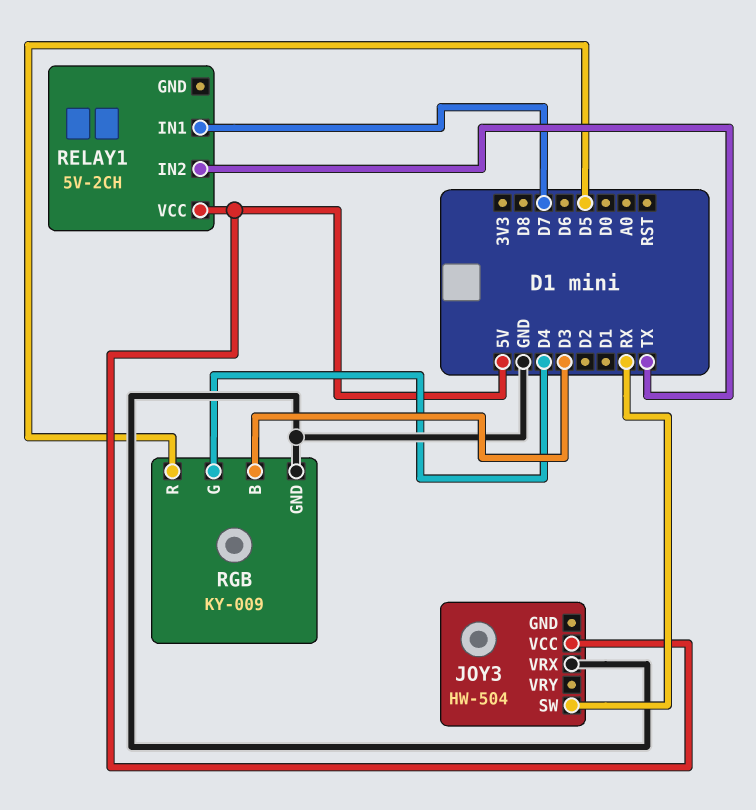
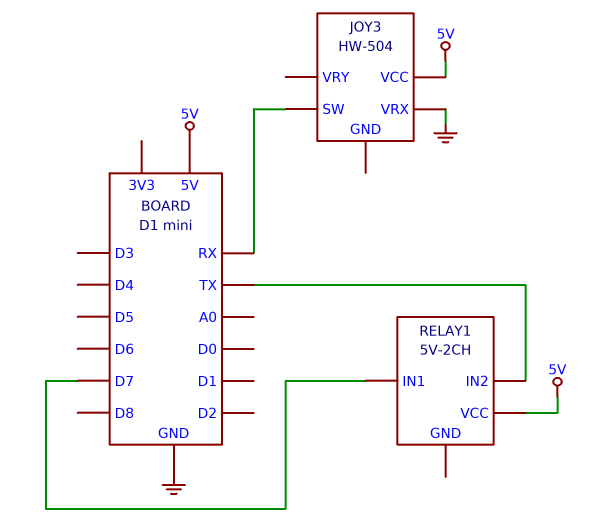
RGB: KY-009 -> none
RGB pin B: D3 -> none
RGB pin G: D4 -> none
RGB pin GND: GND -> none
RGB pin R: D5 -> none

